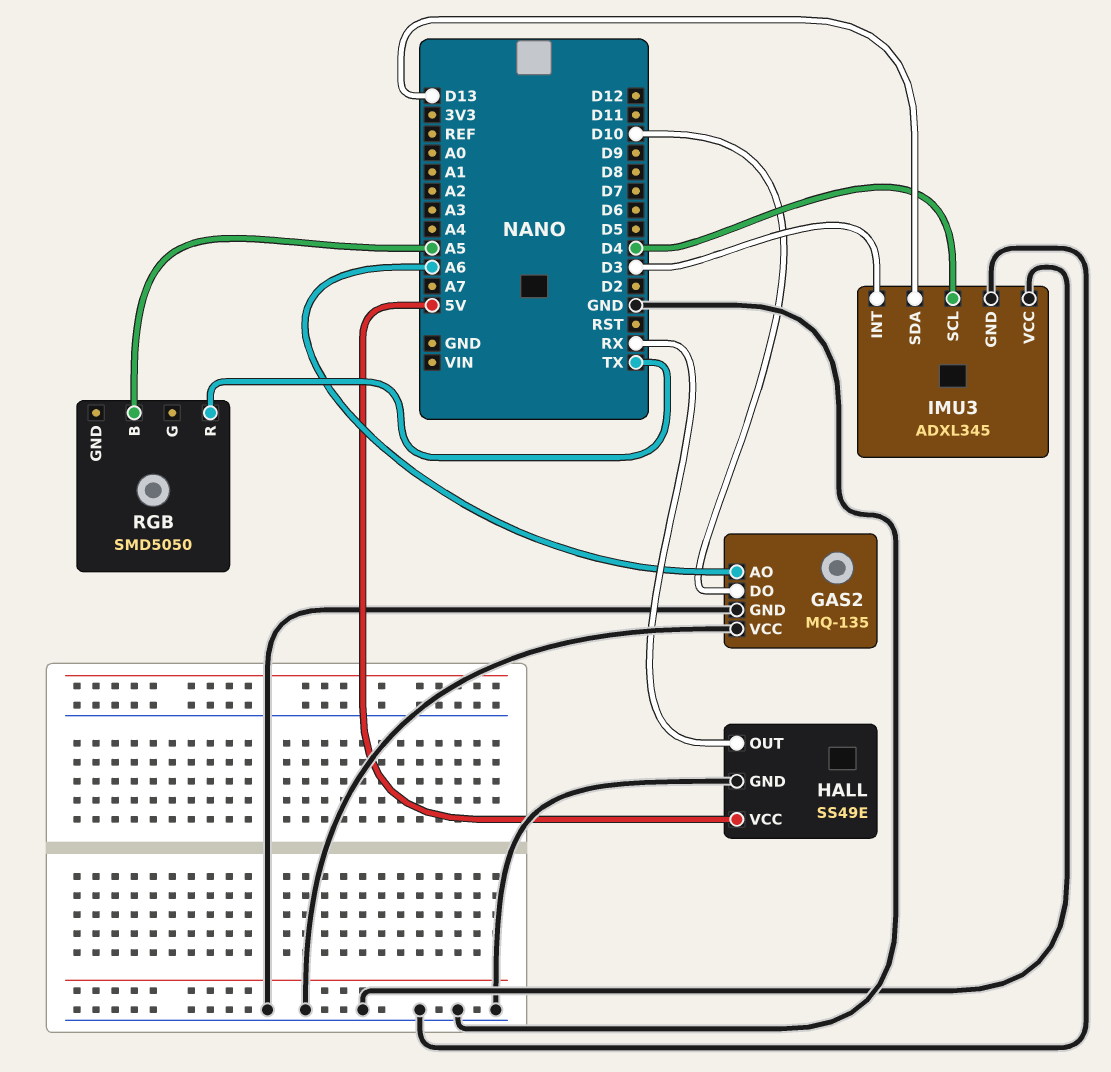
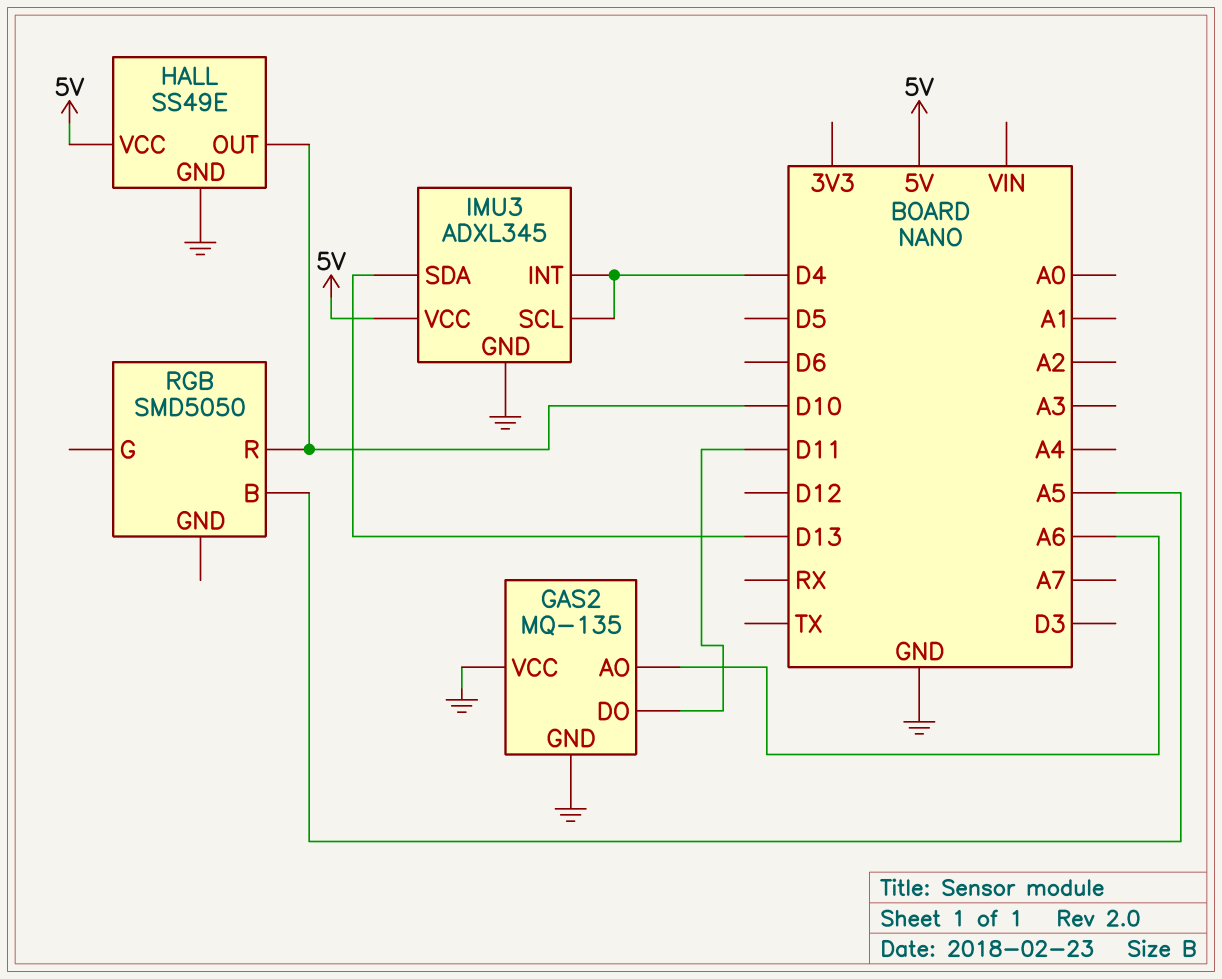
GAS2 pin DO: D10 -> D11
HALL pin OUT: RX -> D10
IMU3 pin INT: D3 -> D4
IMU3 pin VCC: GND -> 5V
RGB pin R: TX -> D10

